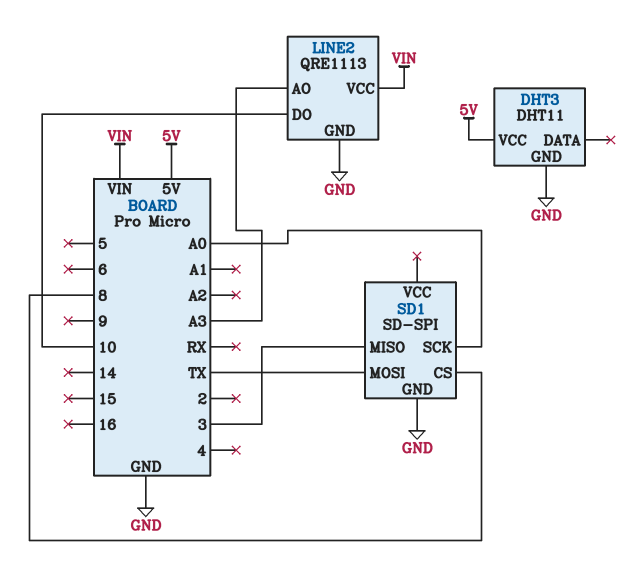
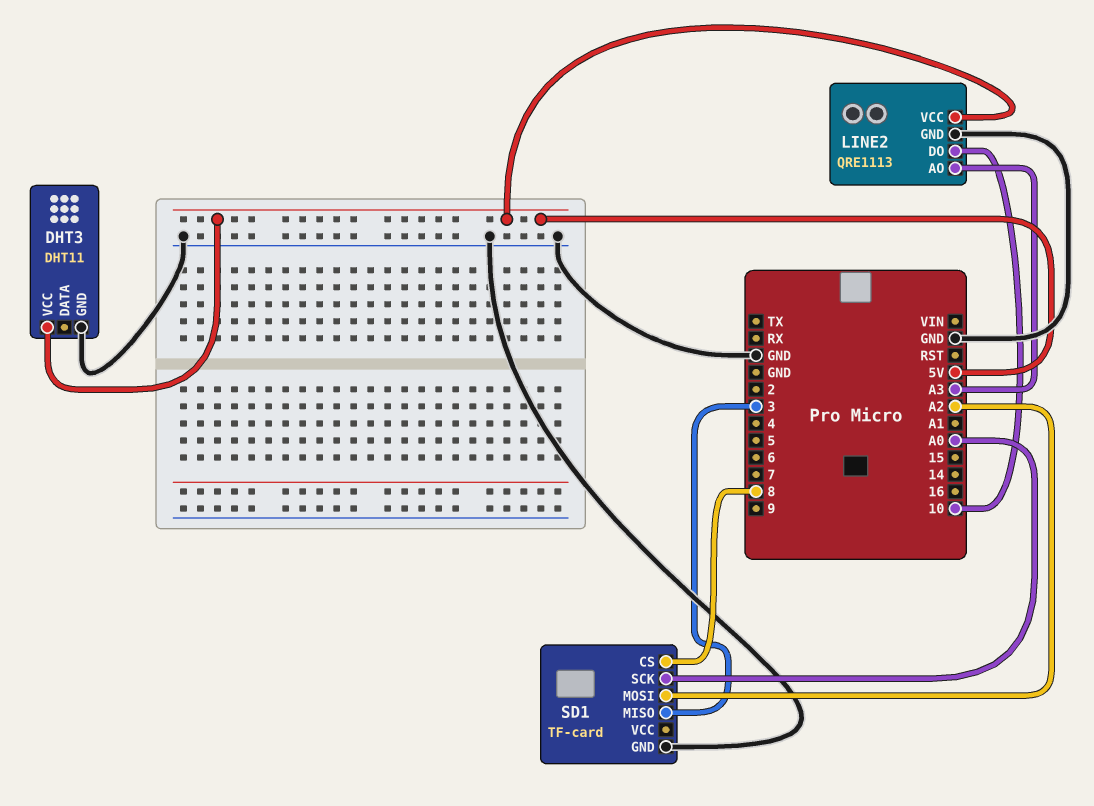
LINE2 pin VCC: VIN -> 5V
SD1: SD-SPI -> TF-card
SD1 pin MOSI: TX -> A2

